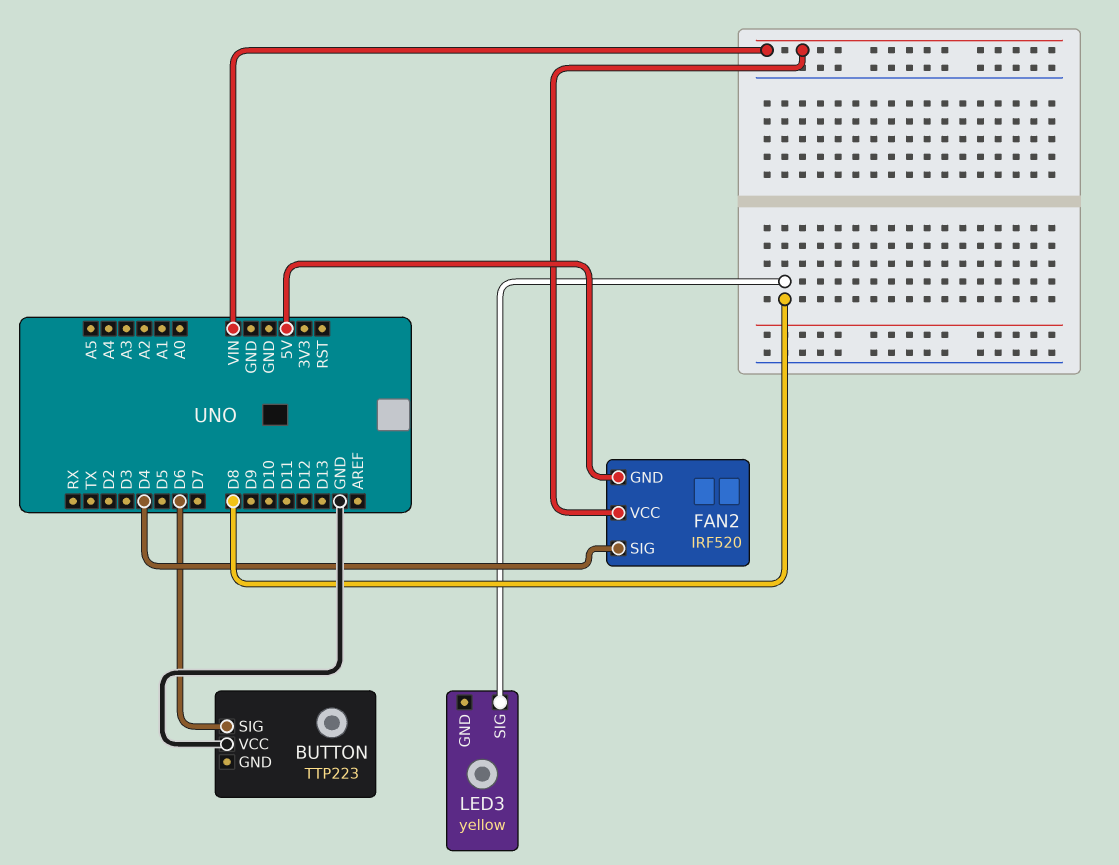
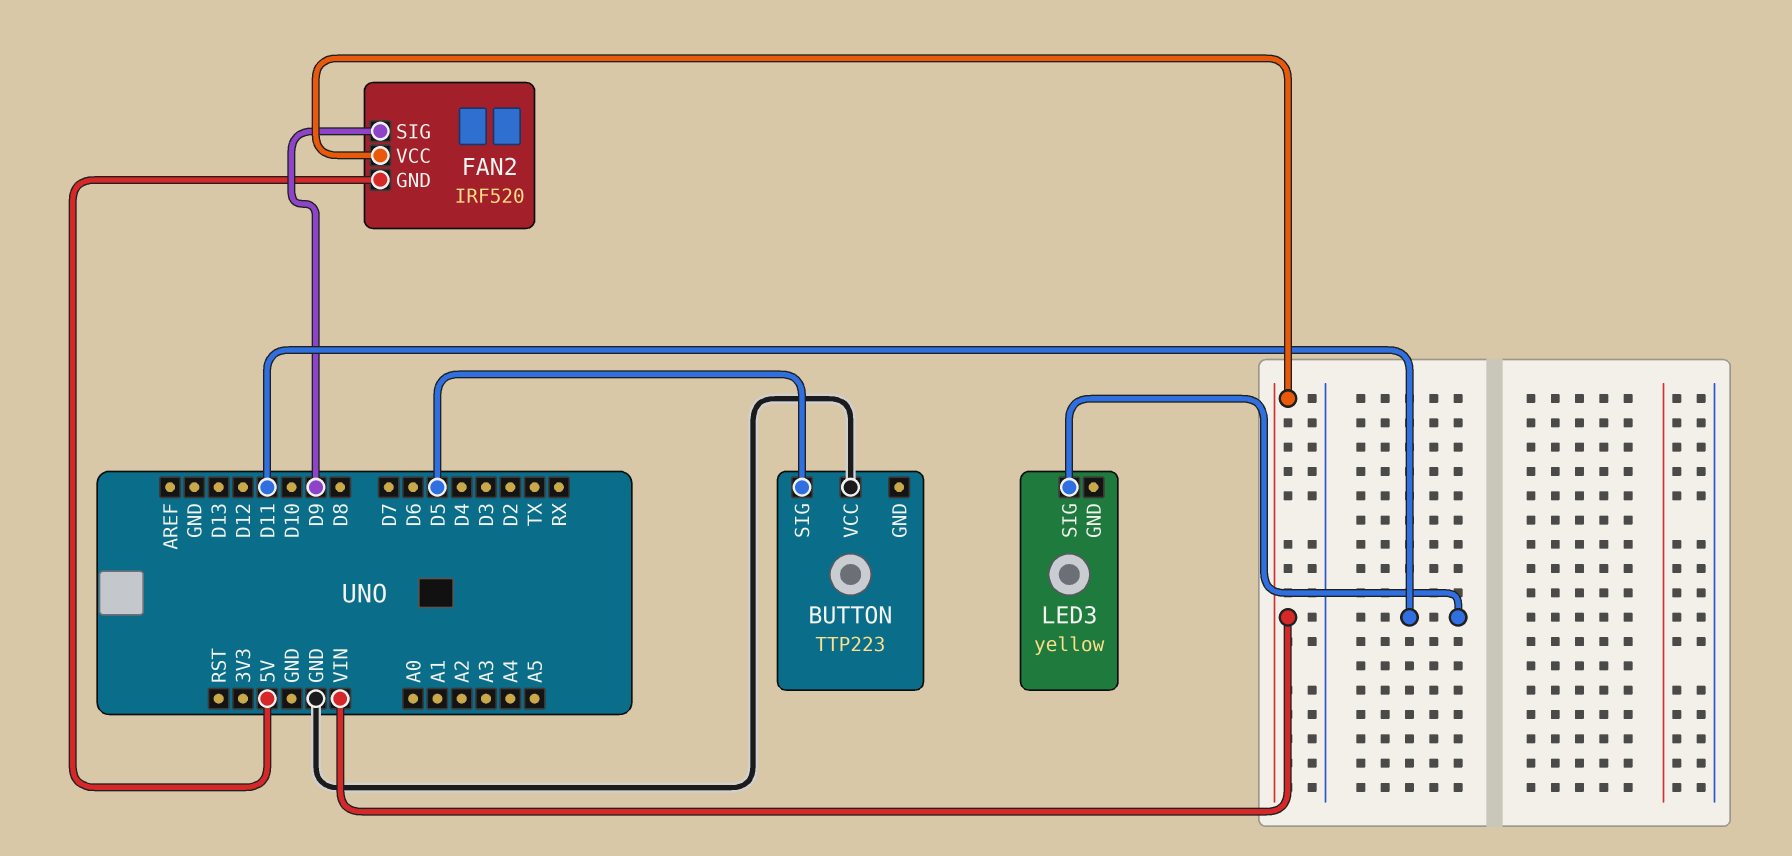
BUTTON pin SIG: D6 -> D5
FAN2 pin SIG: D4 -> D9
LED3 pin SIG: D8 -> D11

